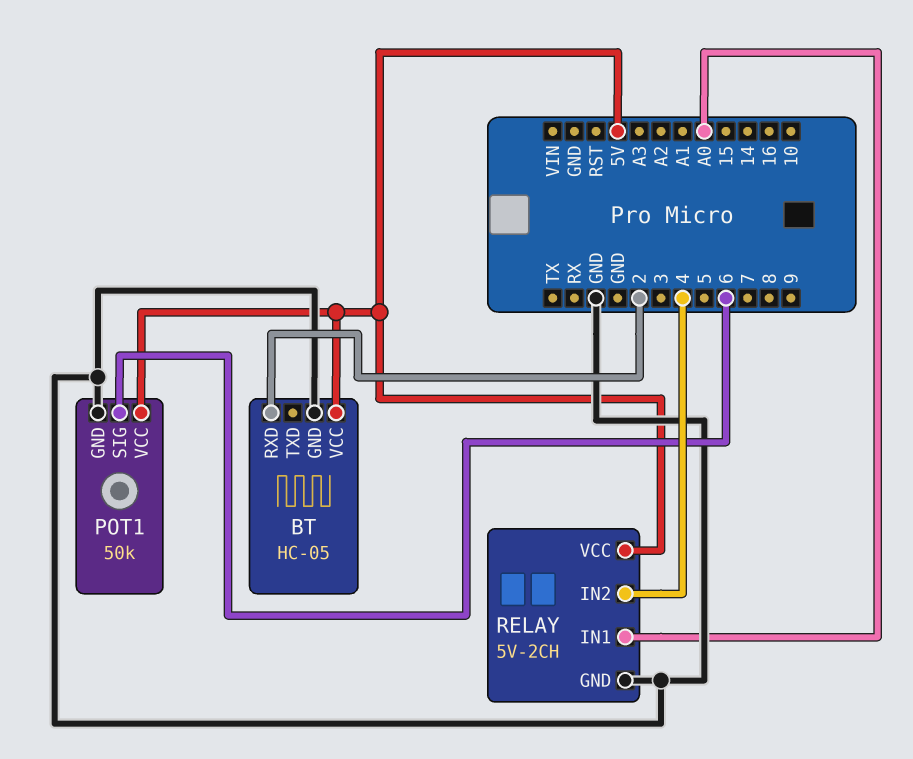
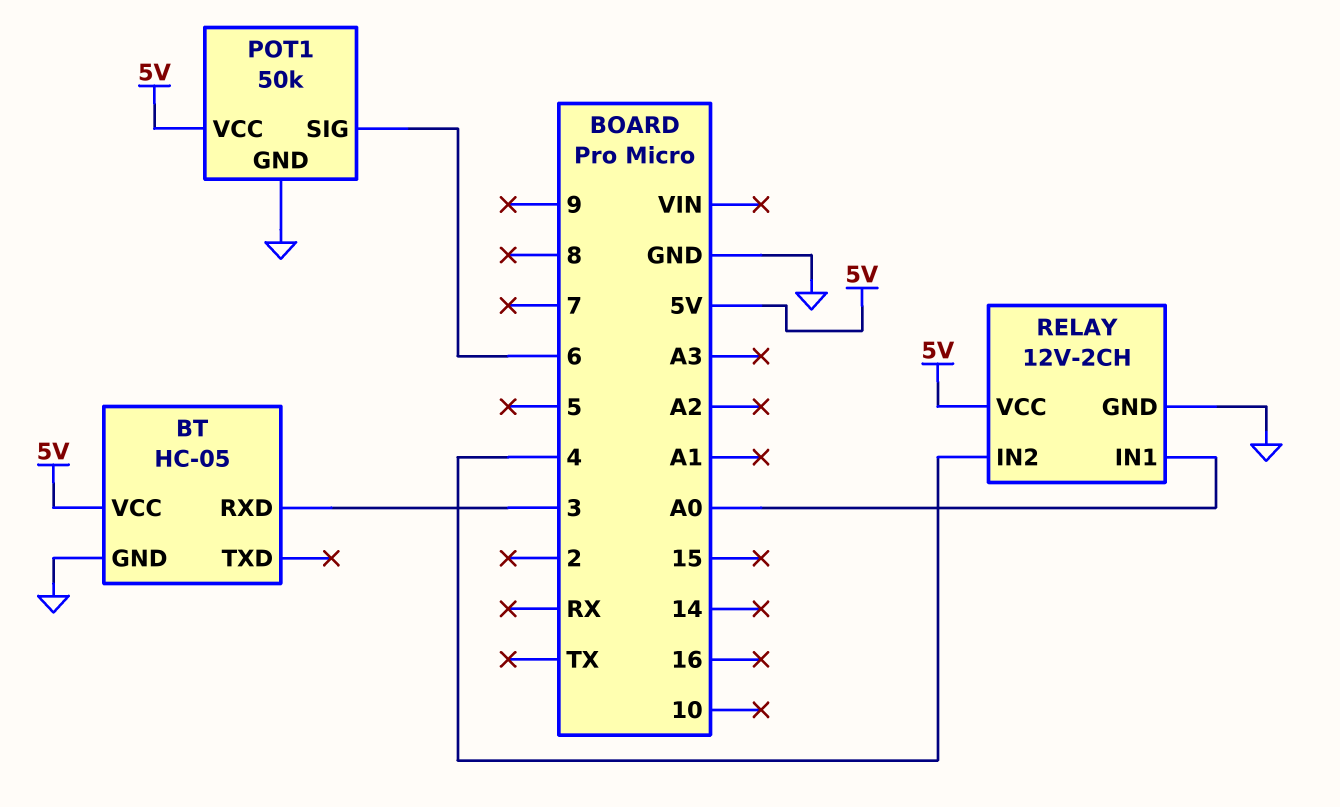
BT pin RXD: 2 -> 3
RELAY: 5V-2CH -> 12V-2CH

